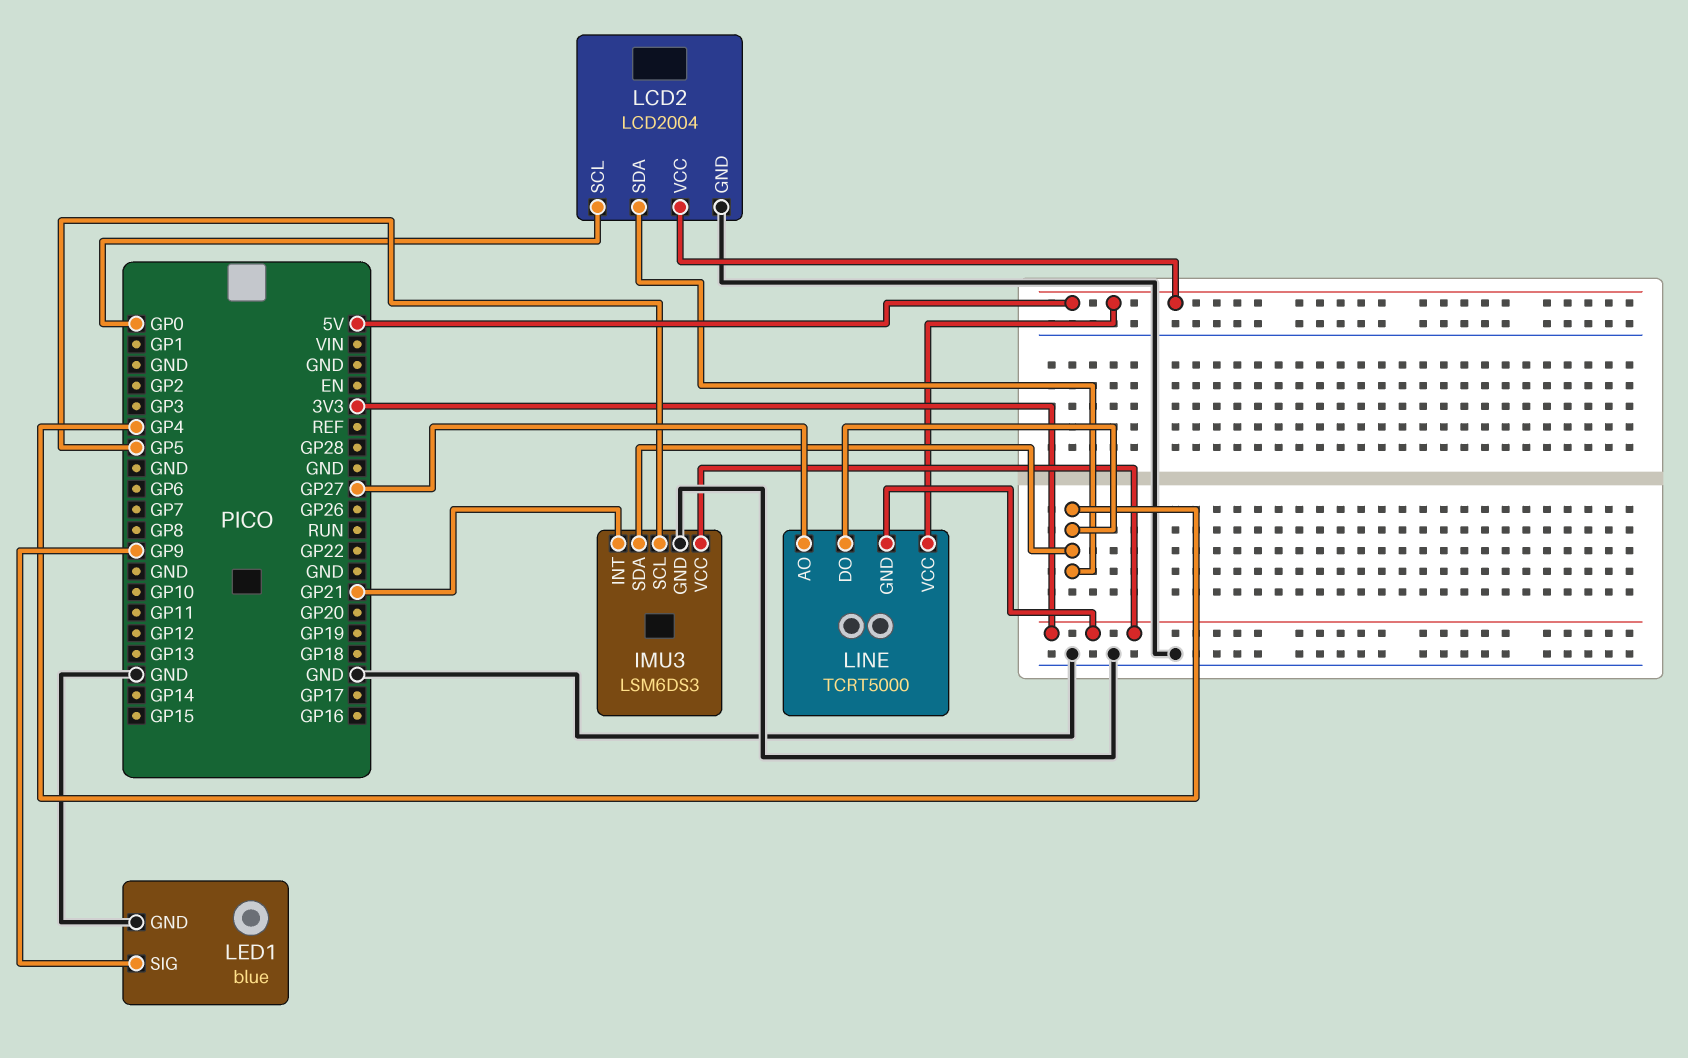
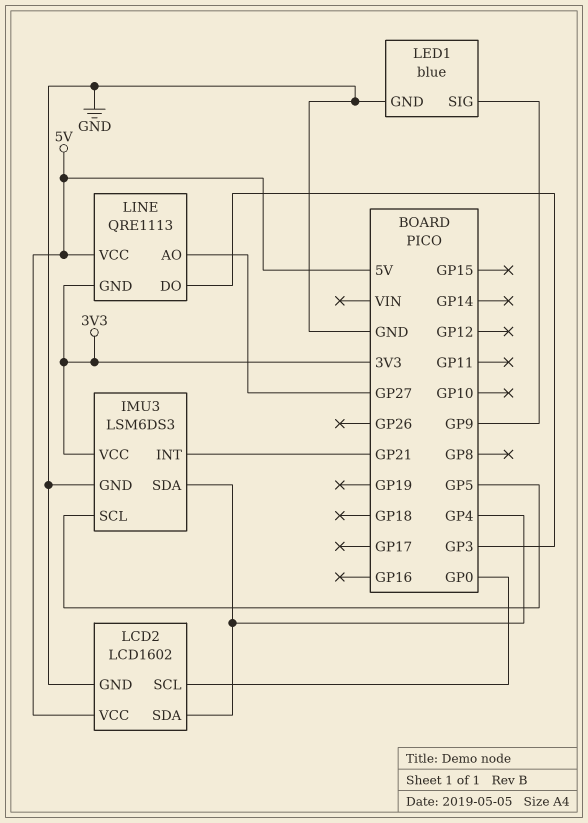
LCD2: LCD2004 -> LCD1602
LINE: TCRT5000 -> QRE1113
LINE pin DO: GP4 -> GP3

